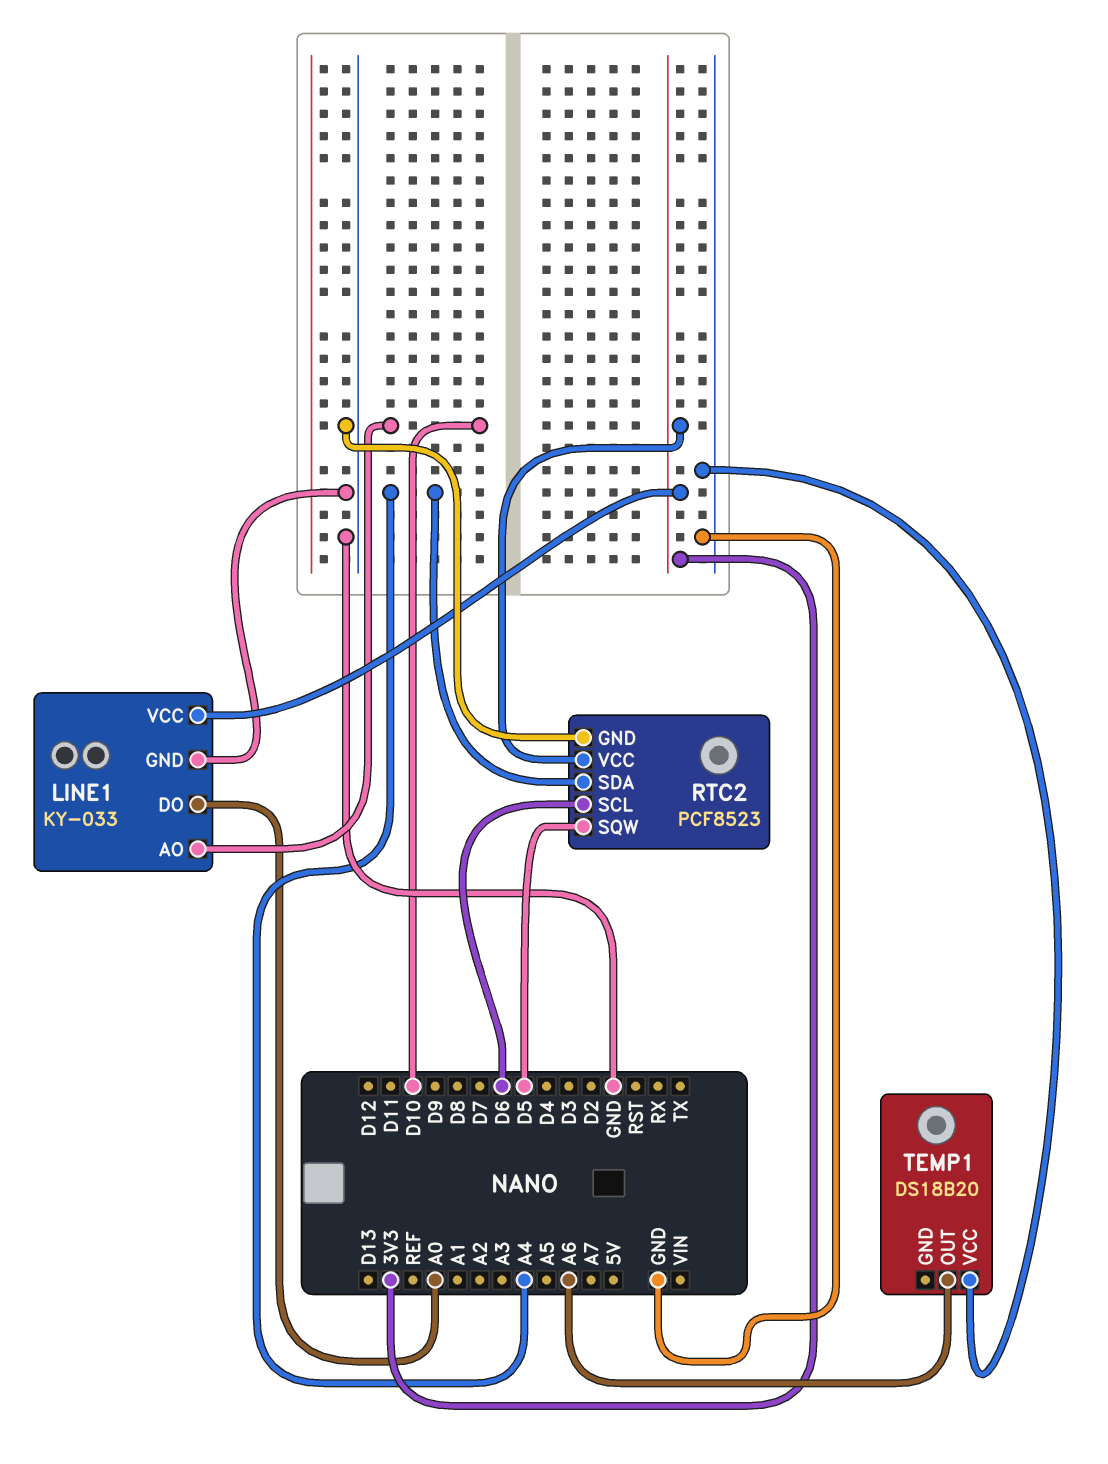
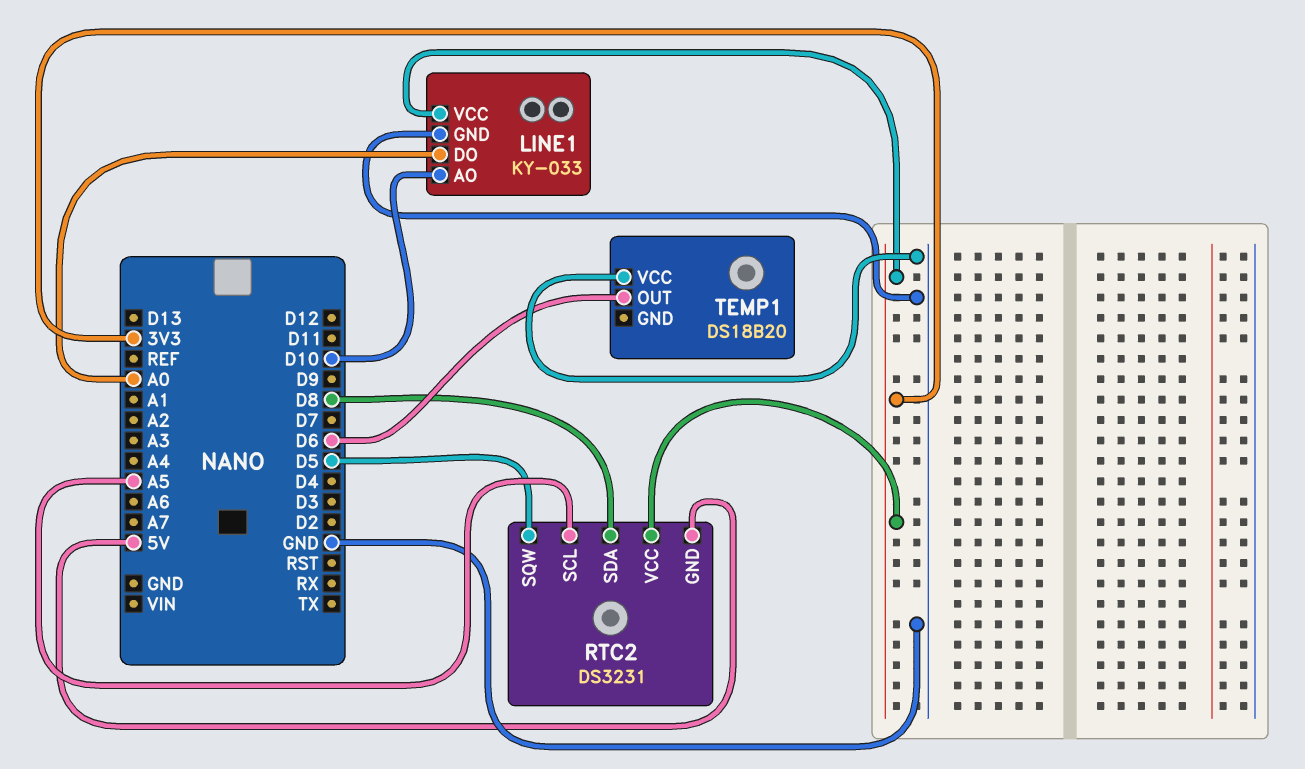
RTC2: PCF8523 -> DS3231
RTC2 pin GND: GND -> 5V
RTC2 pin SCL: D6 -> A5
RTC2 pin SDA: A4 -> D8
TEMP1 pin OUT: A6 -> D6

